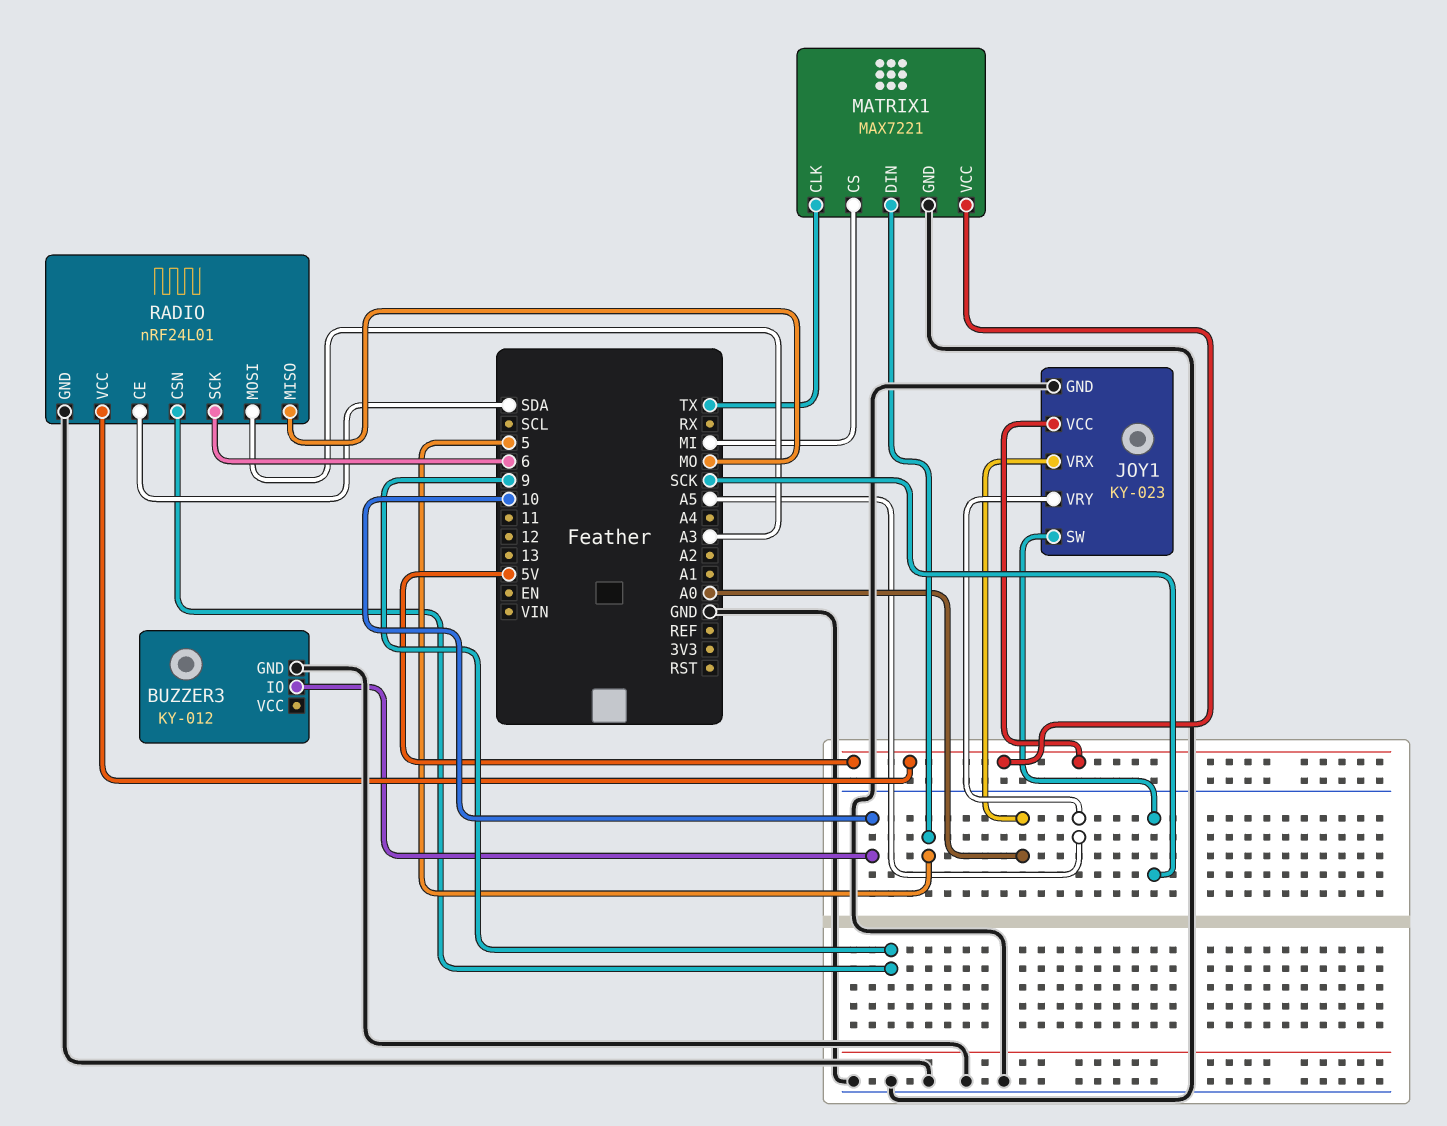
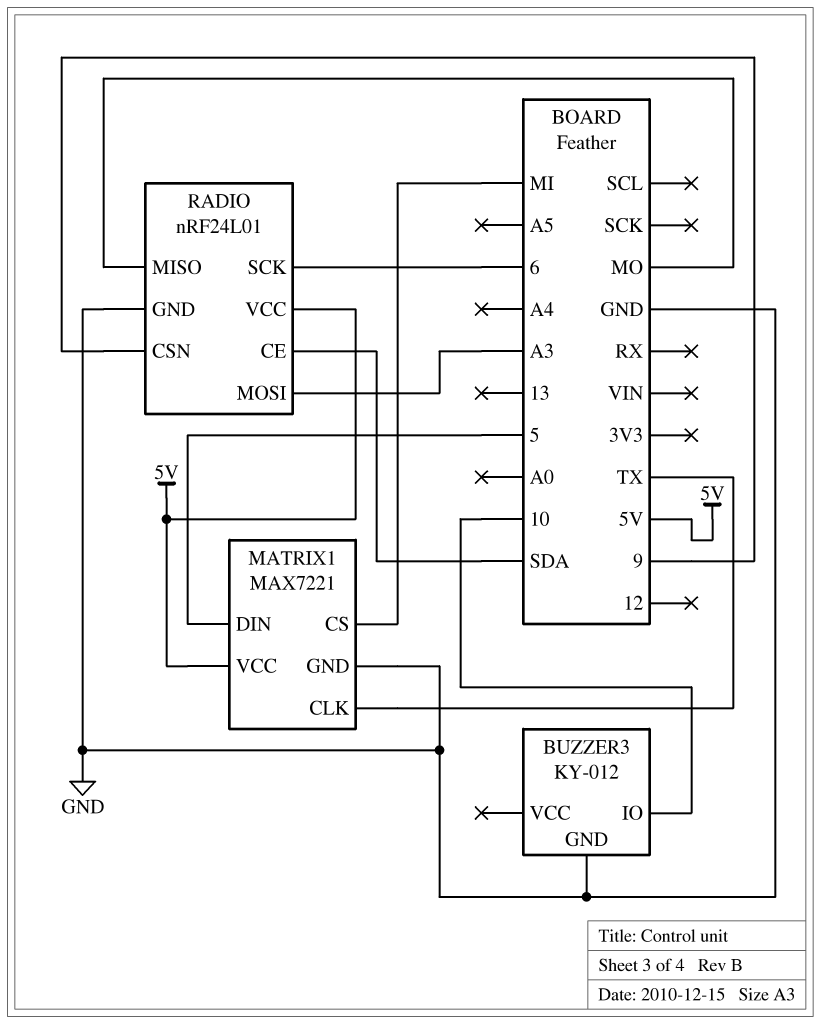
JOY1: KY-023 -> none
JOY1 pin GND: GND -> none
JOY1 pin SW: SCK -> none
JOY1 pin VCC: 5V -> none
JOY1 pin VRX: A0 -> none
JOY1 pin VRY: A5 -> none

